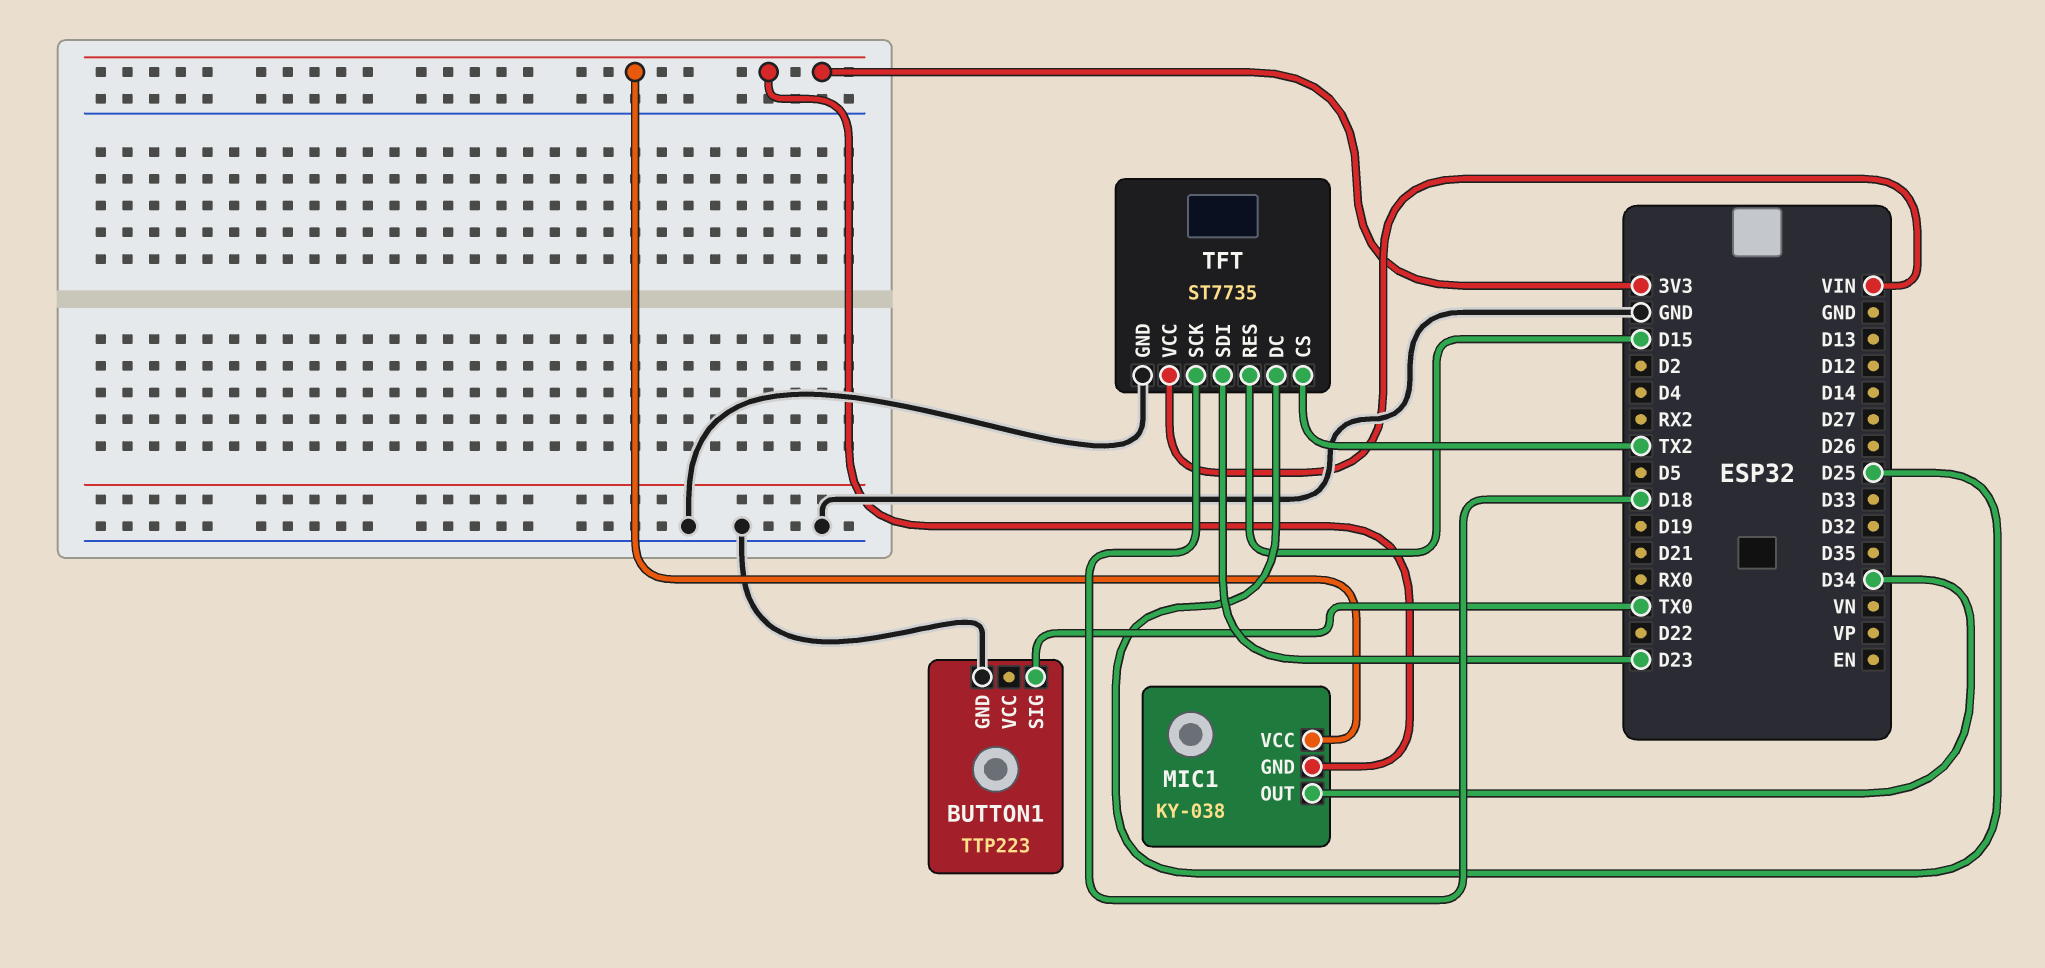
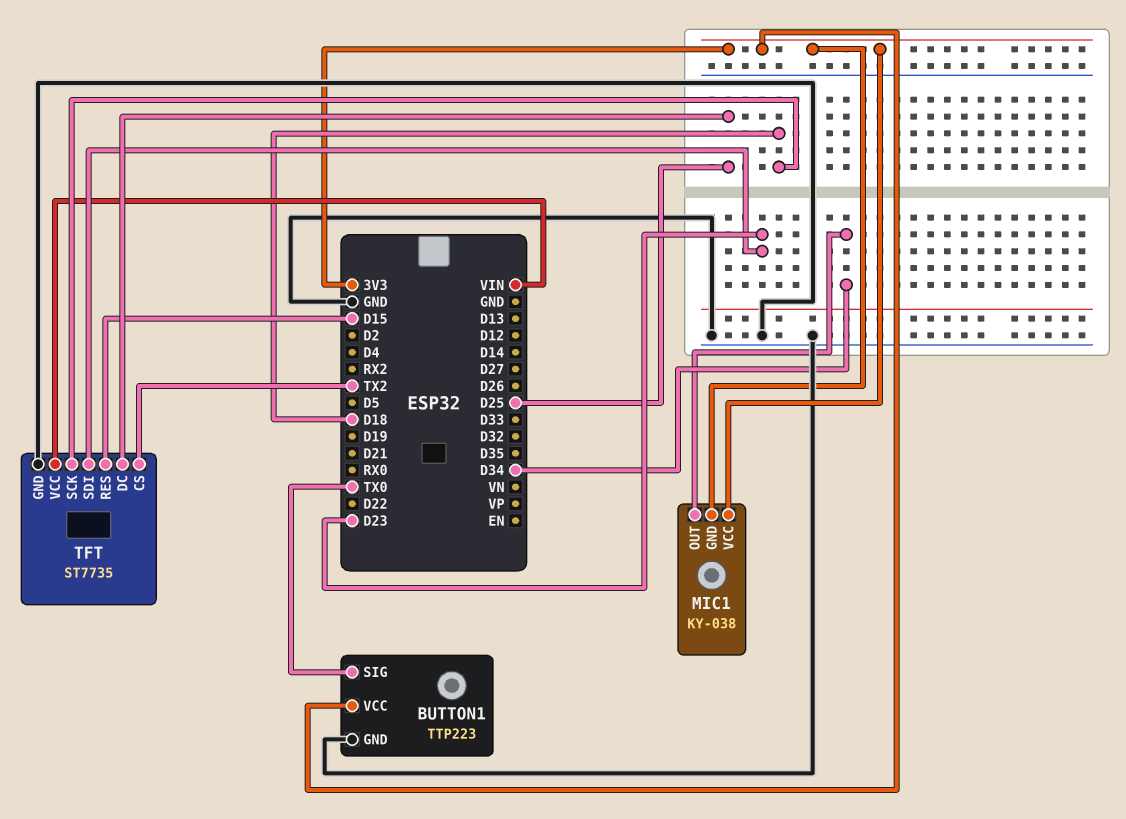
BUTTON1 pin VCC: none -> 3V3

